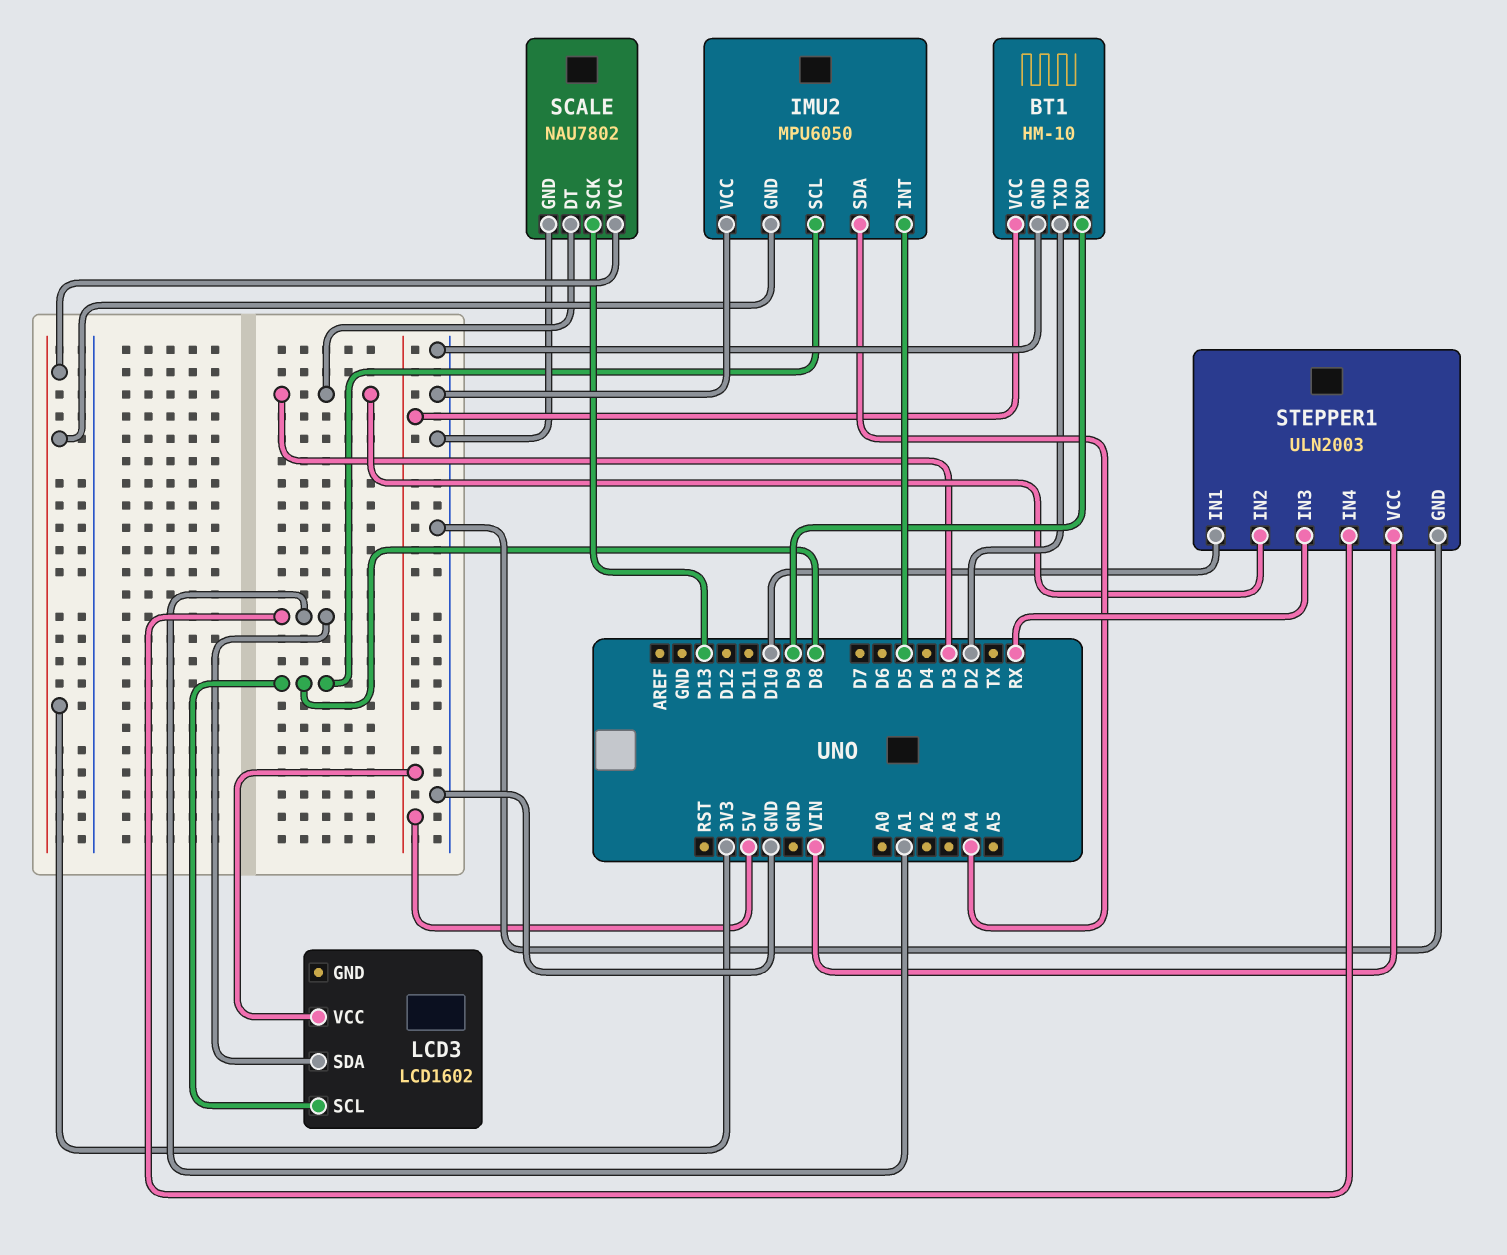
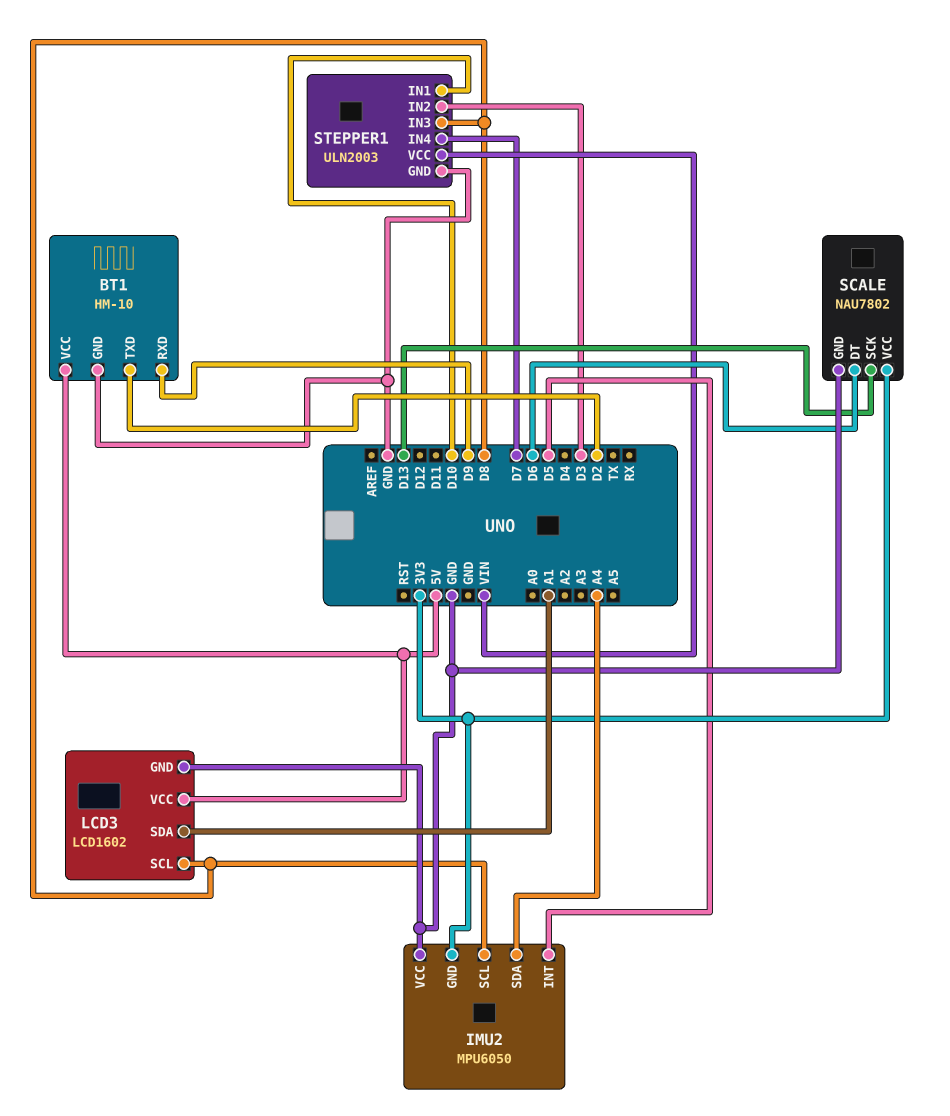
LCD3 pin GND: none -> GND
SCALE pin DT: D3 -> D6
STEPPER1 pin IN3: RX -> D8
STEPPER1 pin IN4: A1 -> D7

